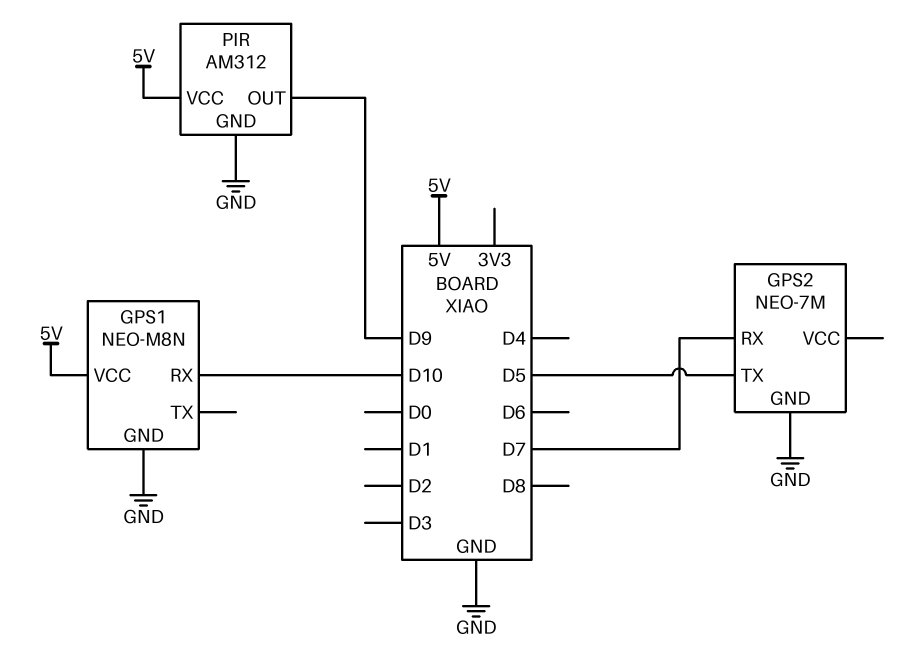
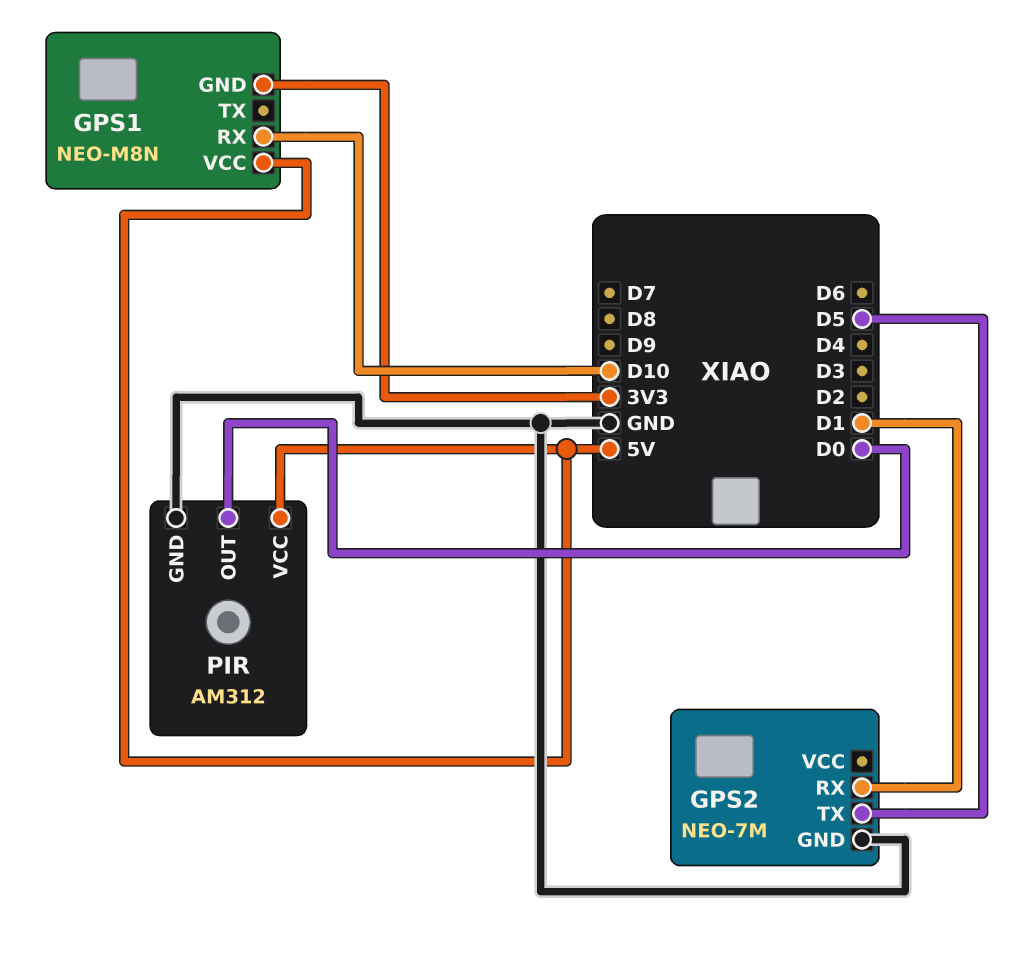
GPS1 pin GND: GND -> 3V3
GPS2 pin RX: D7 -> D1
PIR pin OUT: D9 -> D0

